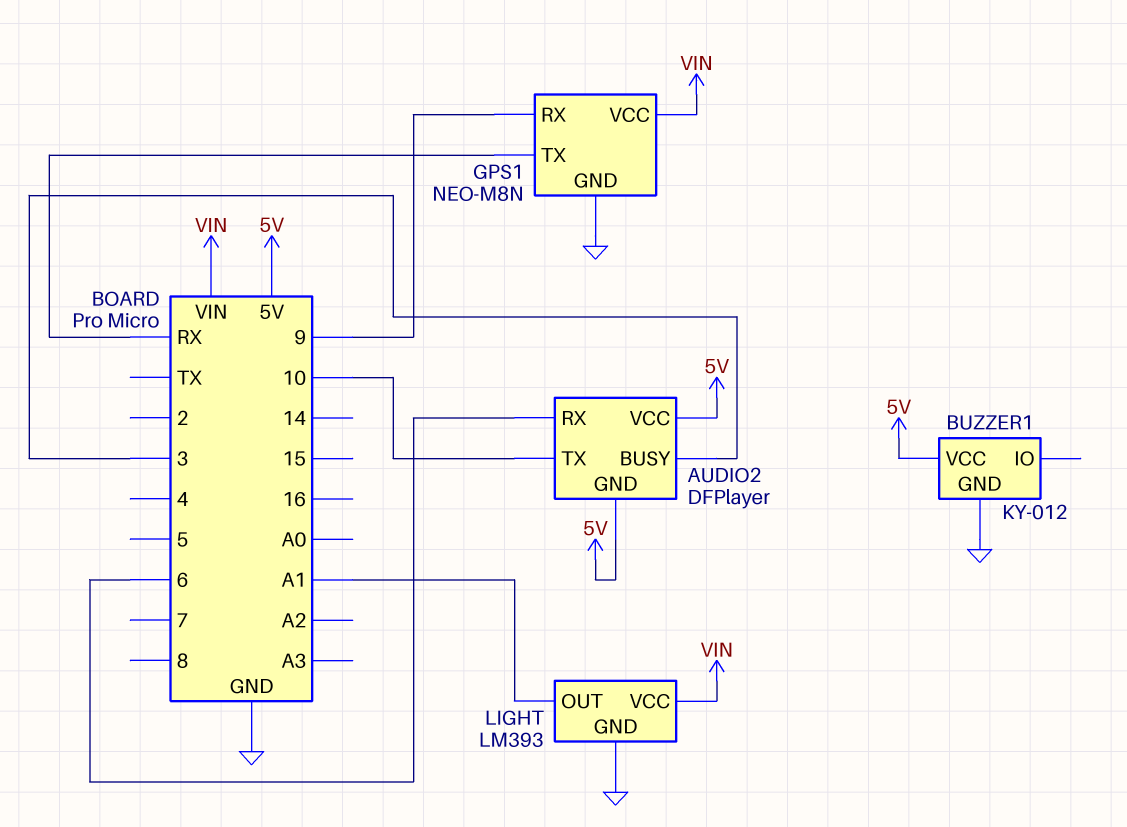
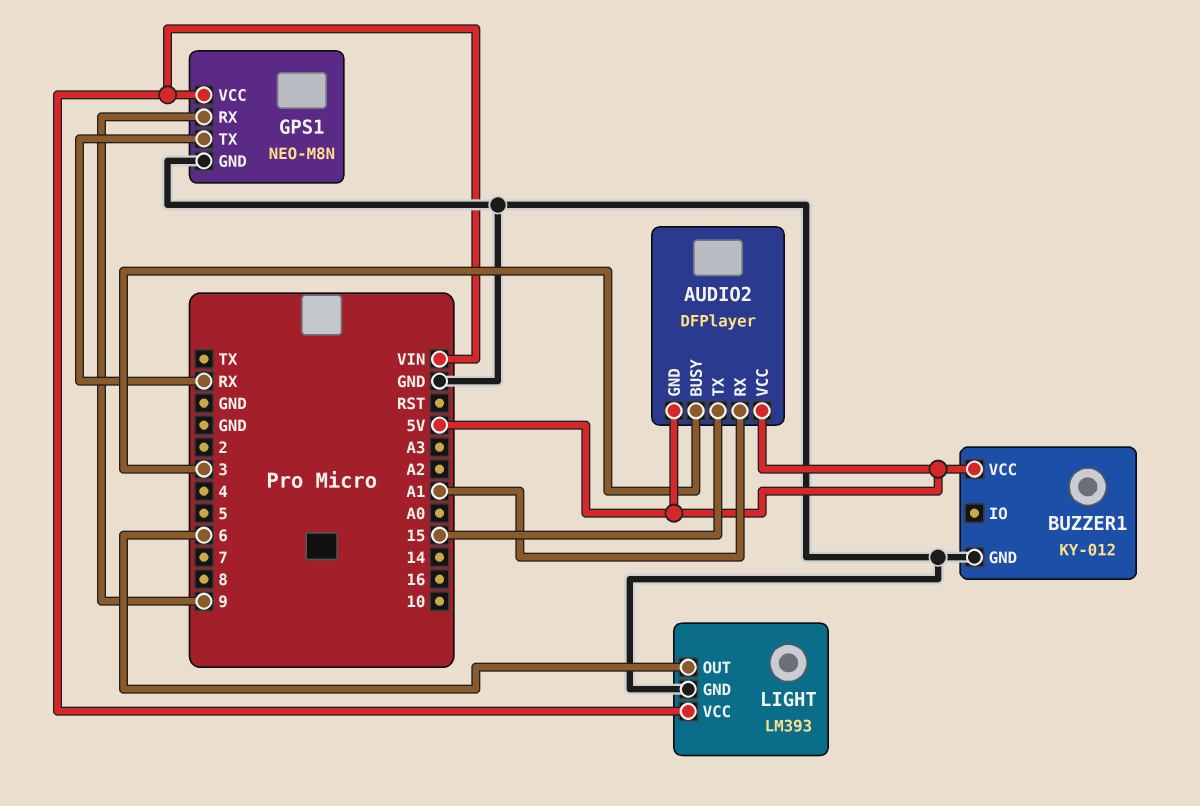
AUDIO2 pin RX: 6 -> A1
AUDIO2 pin TX: 10 -> 15
LIGHT pin OUT: A1 -> 6

